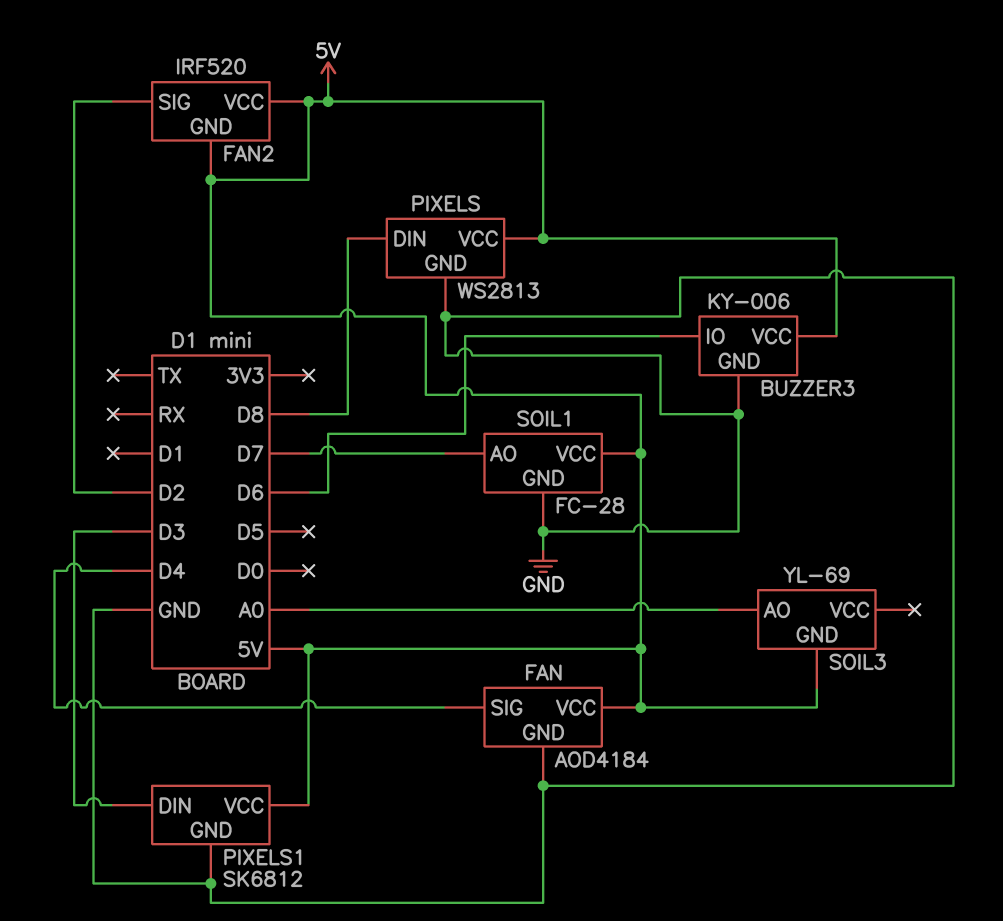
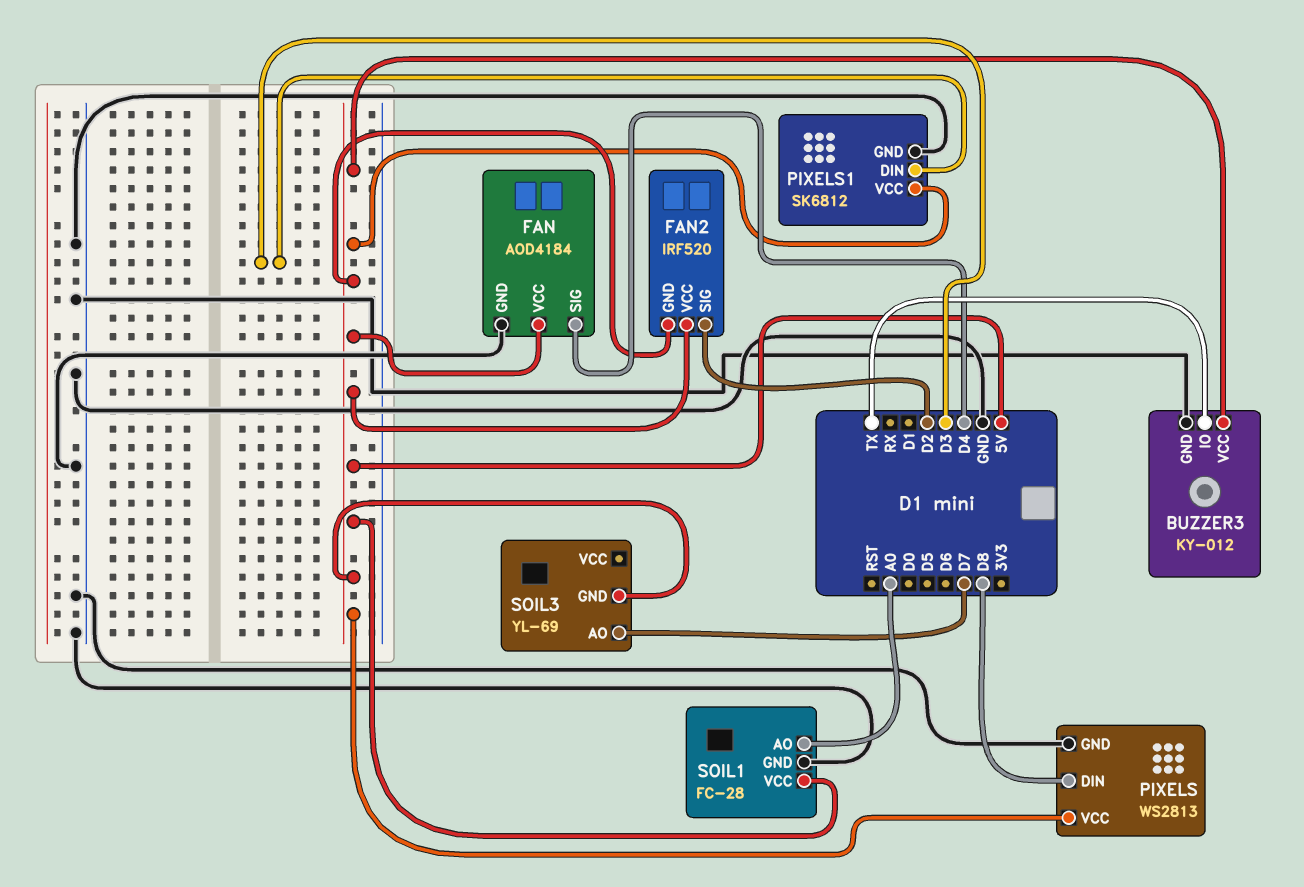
BUZZER3: KY-006 -> KY-012
BUZZER3 pin IO: D6 -> TX
SOIL1 pin AO: D7 -> A0
SOIL3 pin AO: A0 -> D7

